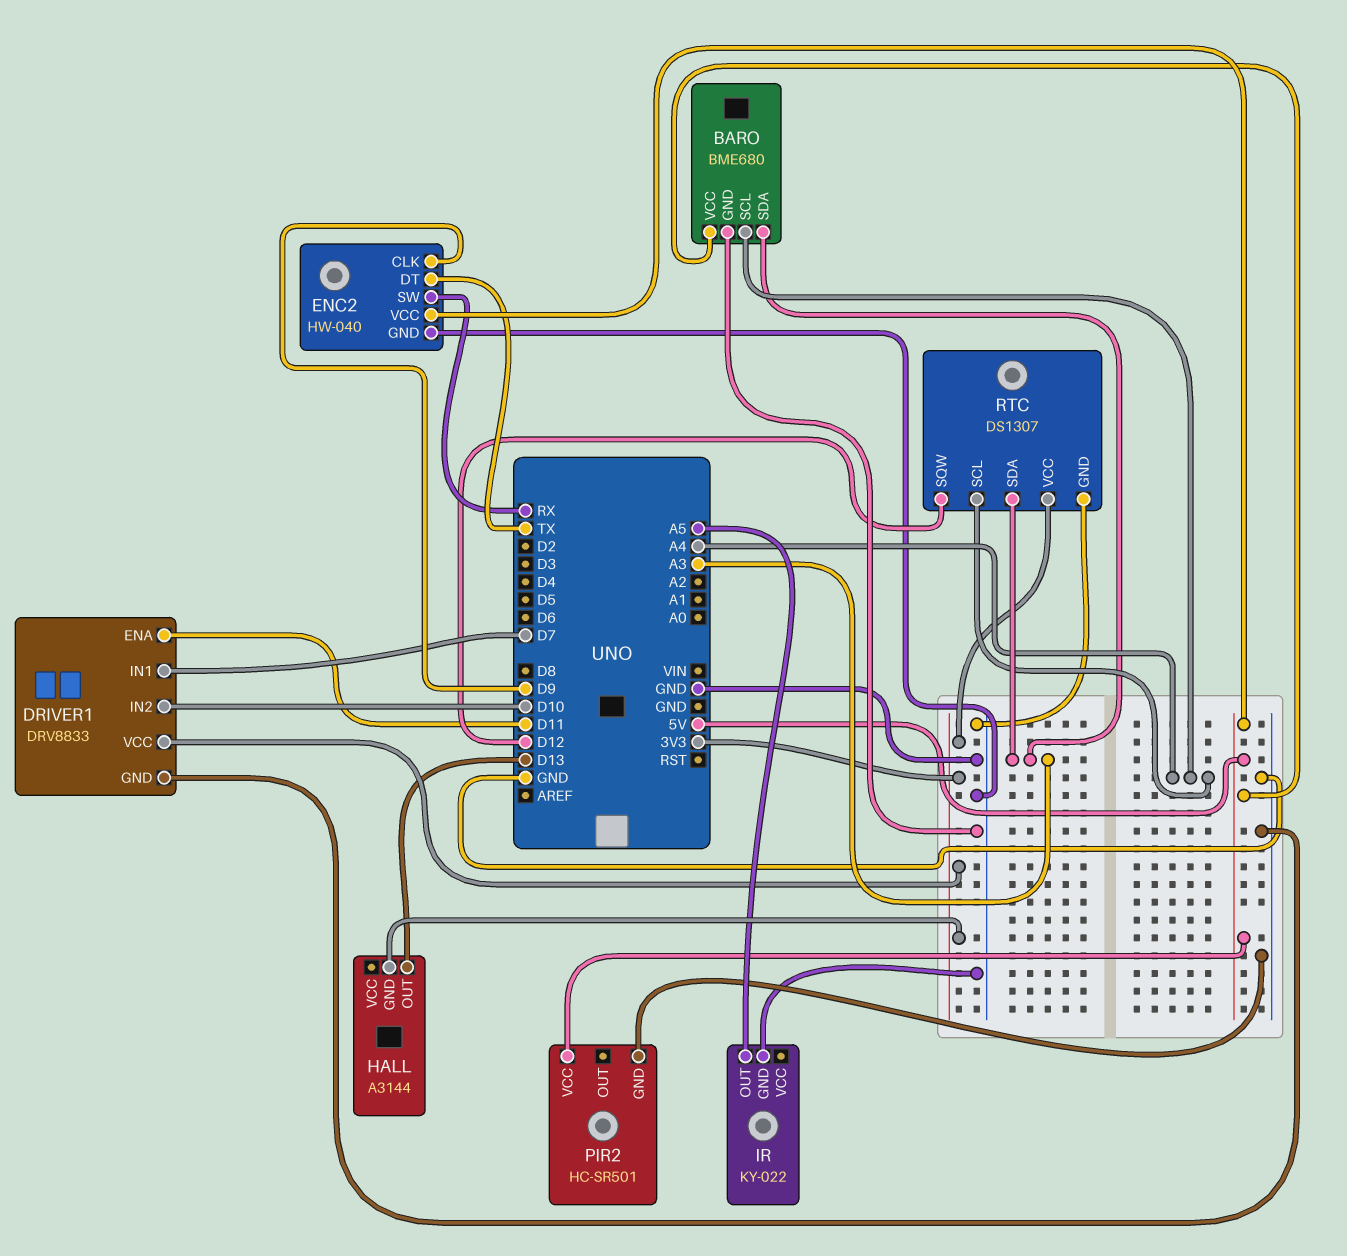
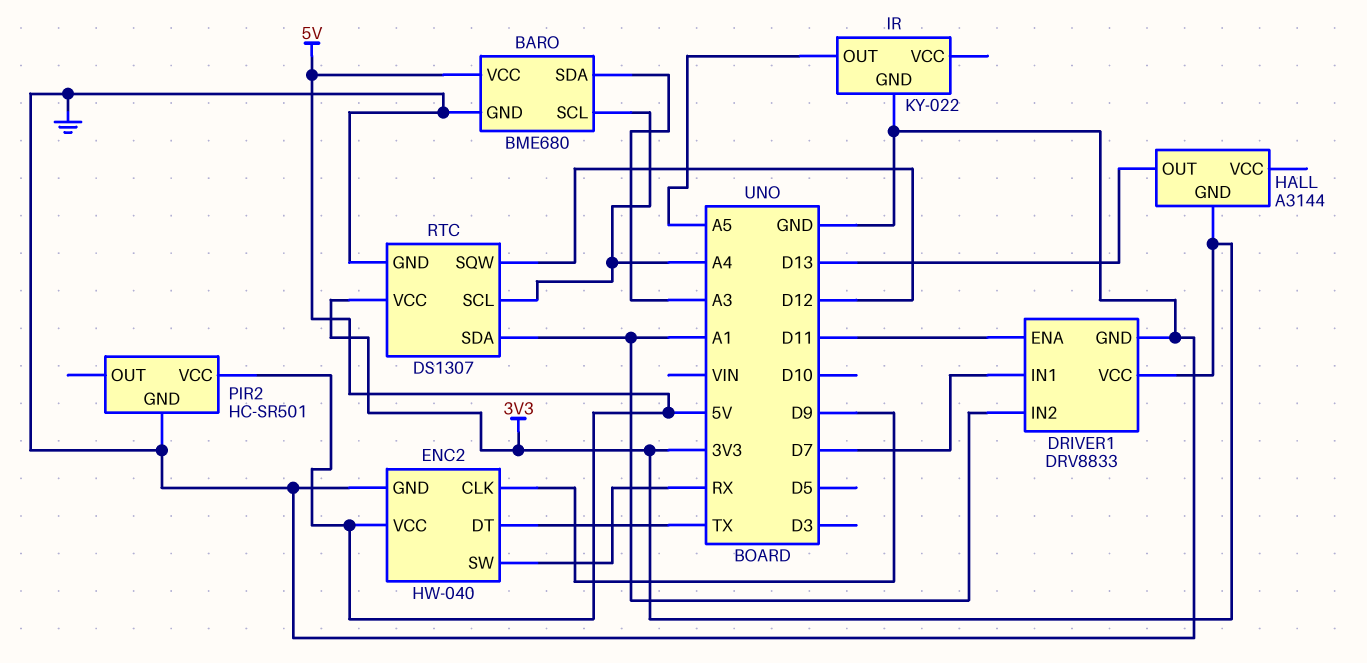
DRIVER1 pin IN2: D10 -> A1
RTC pin SDA: A3 -> A1

